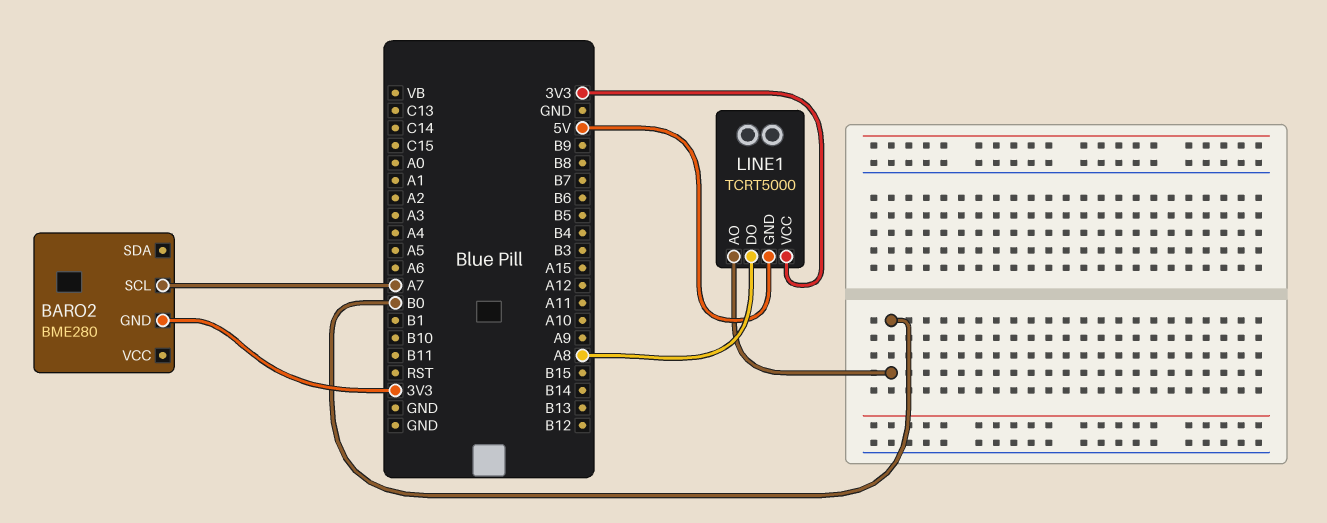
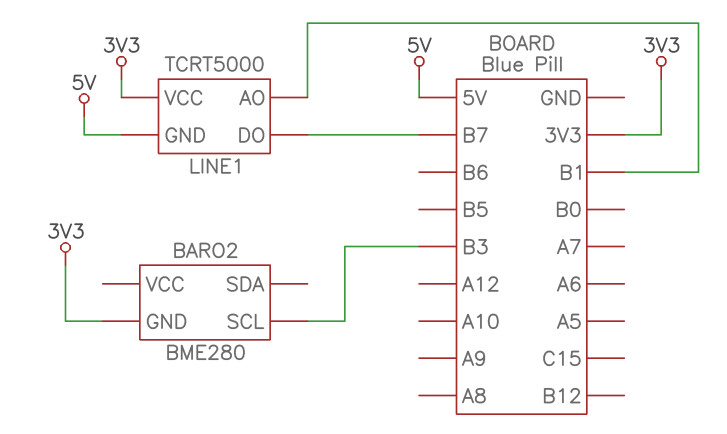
BARO2 pin SCL: A7 -> B3
LINE1 pin AO: B0 -> B1
LINE1 pin DO: A8 -> B7

